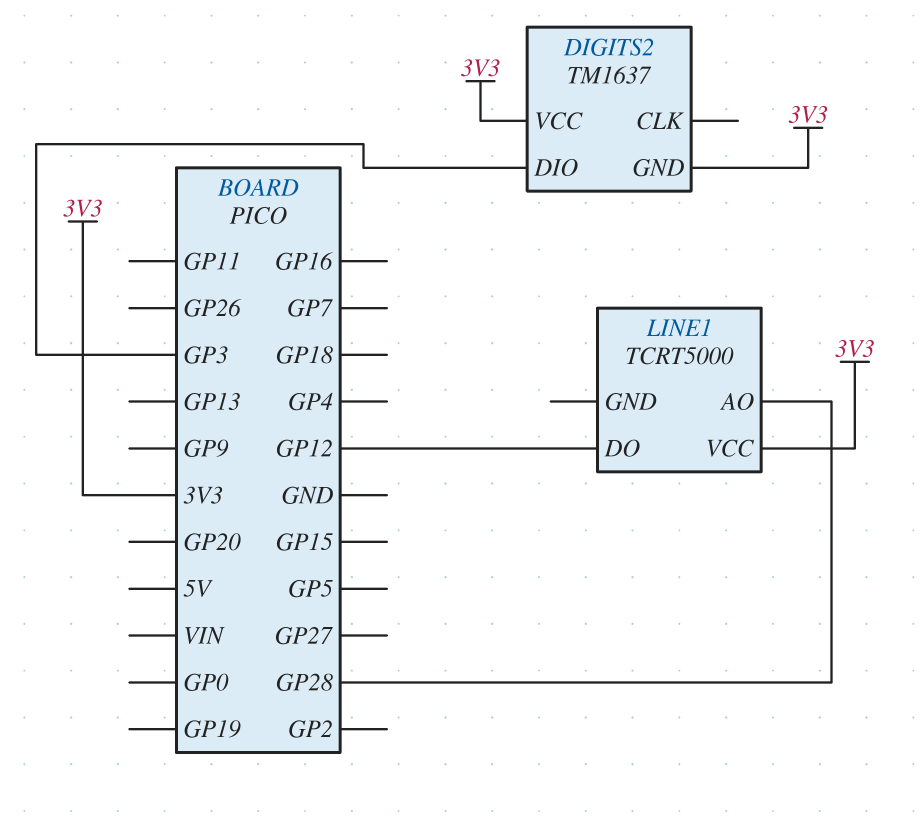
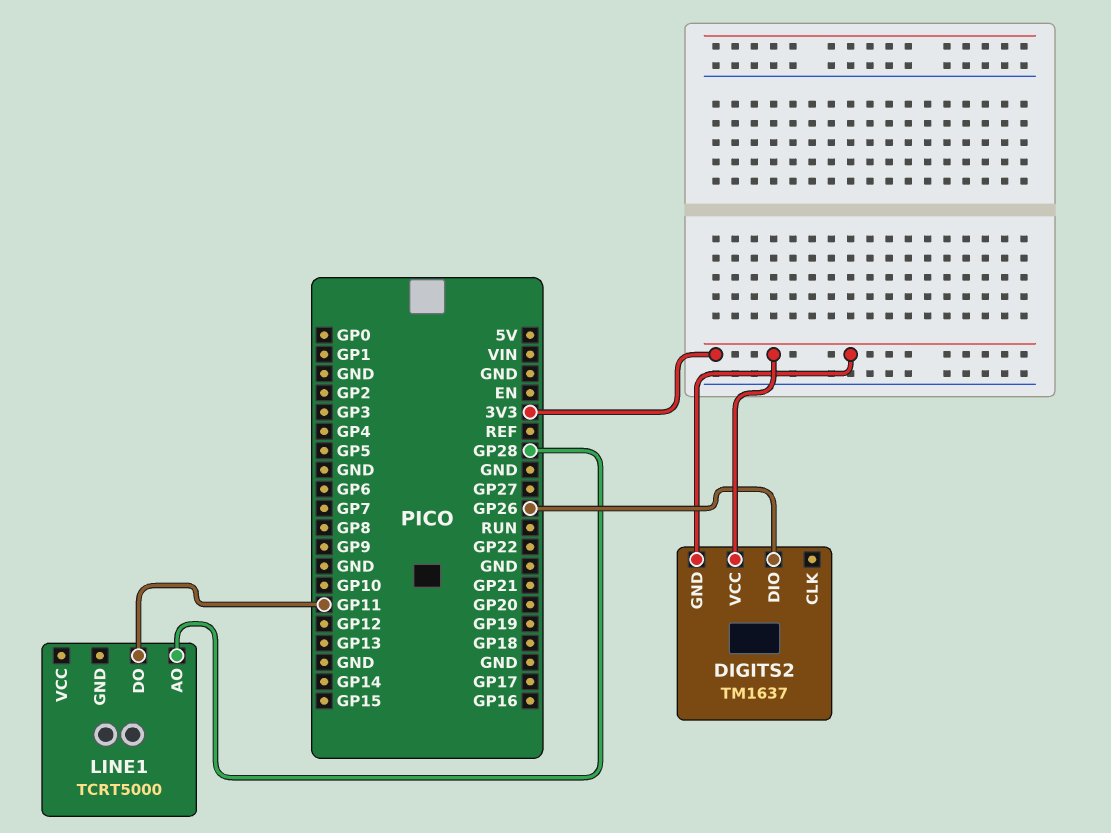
DIGITS2 pin DIO: GP3 -> GP26
LINE1 pin DO: GP12 -> GP11
LINE1 pin VCC: 3V3 -> none

